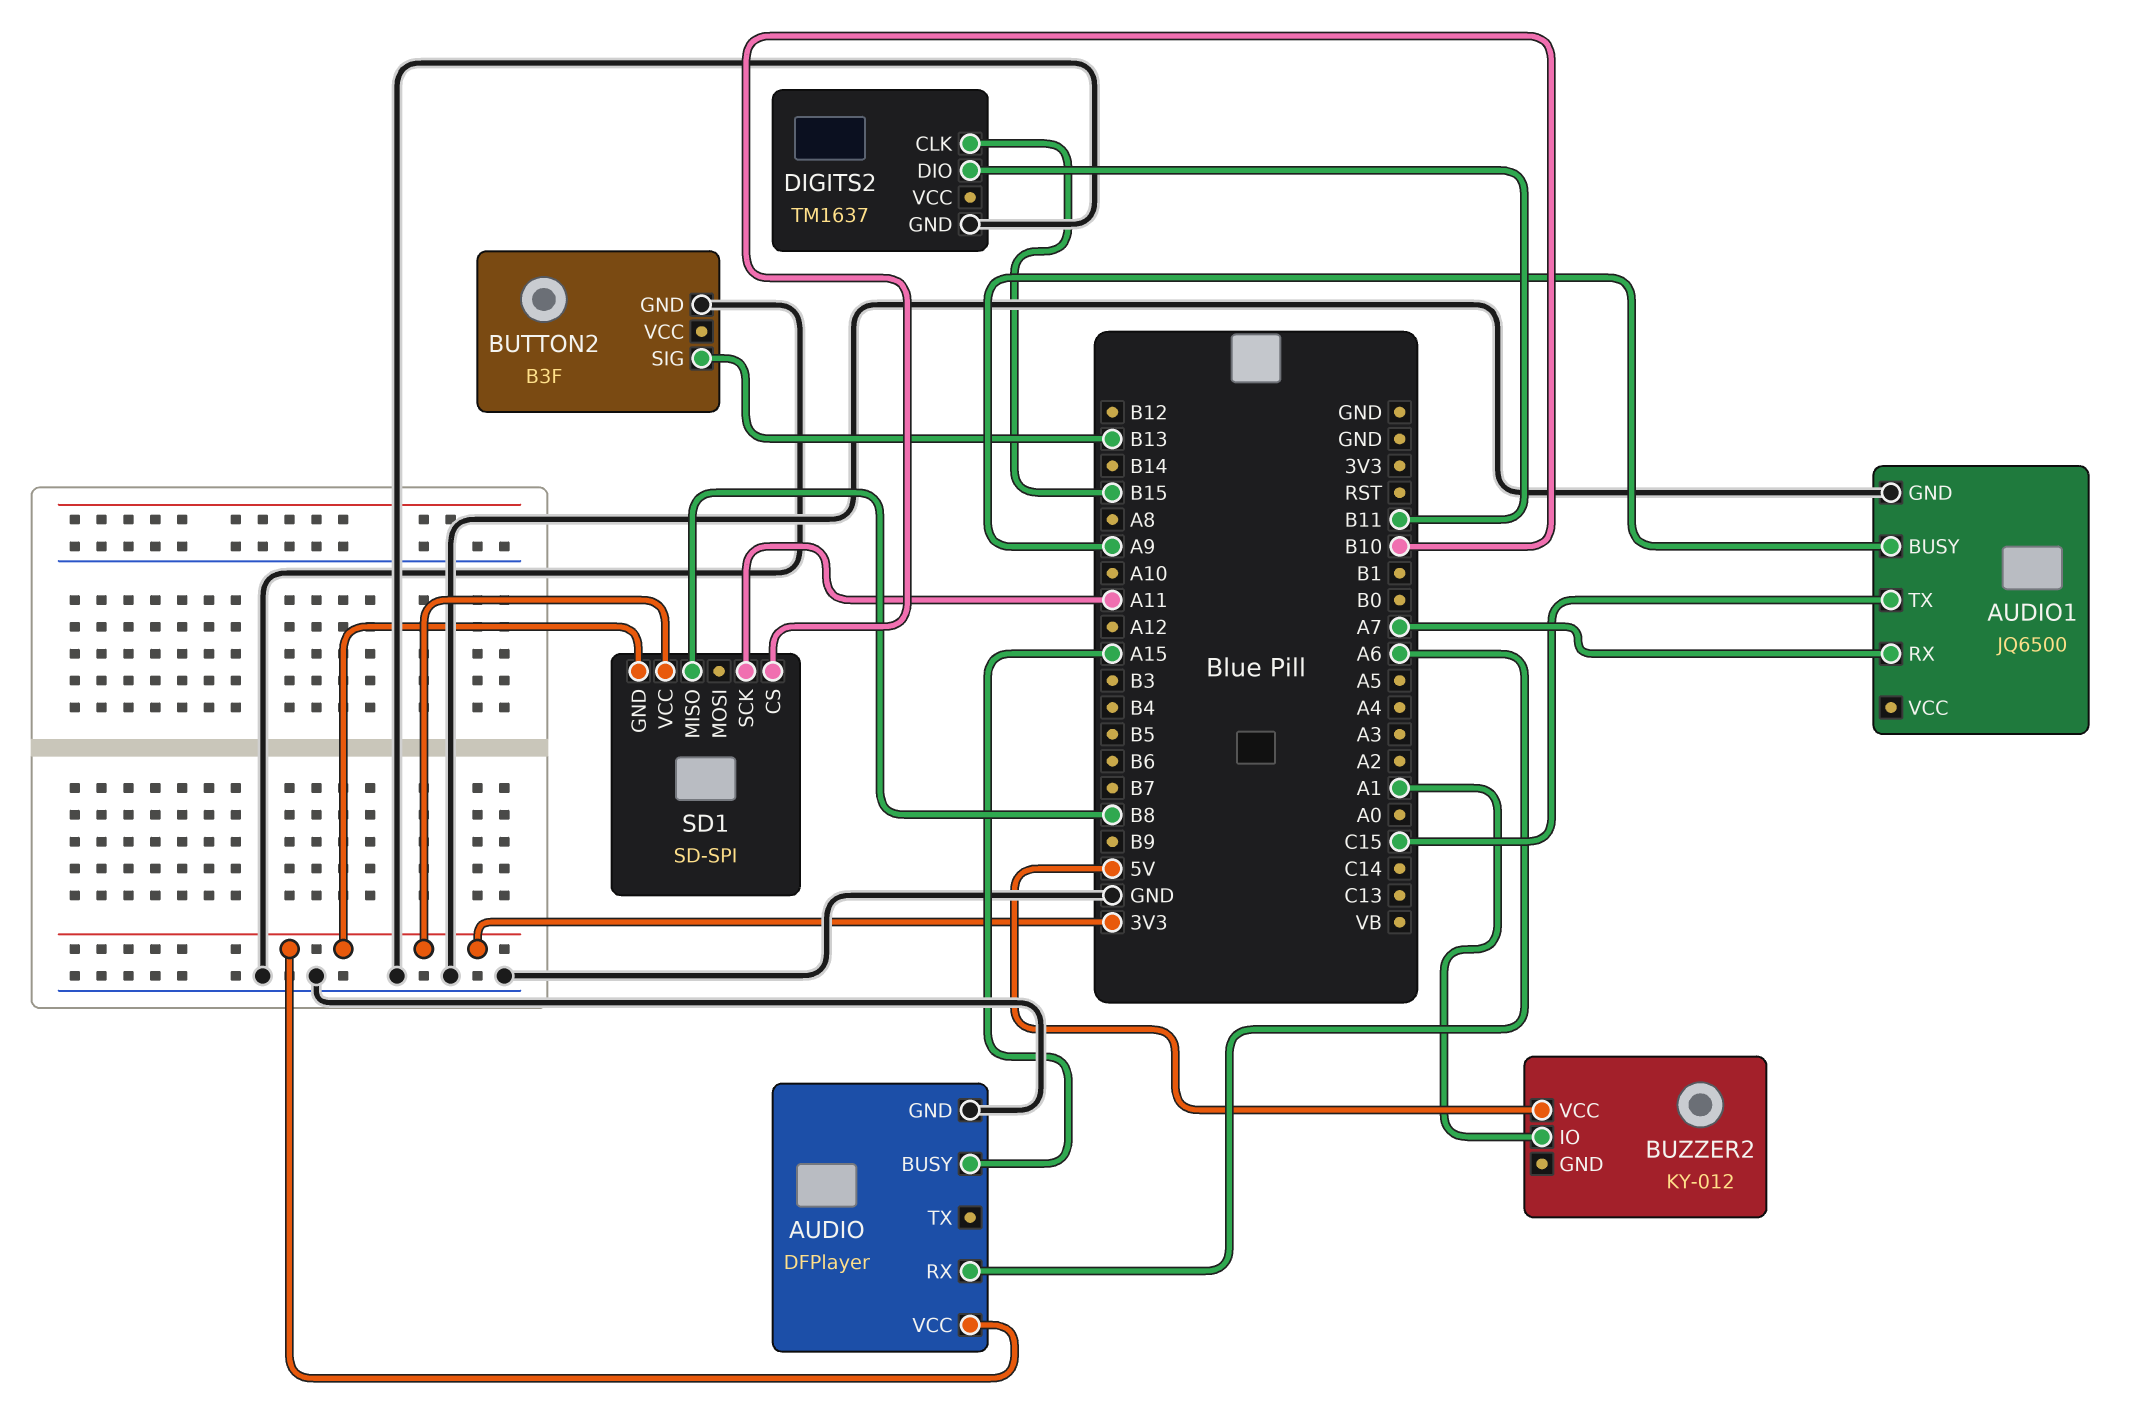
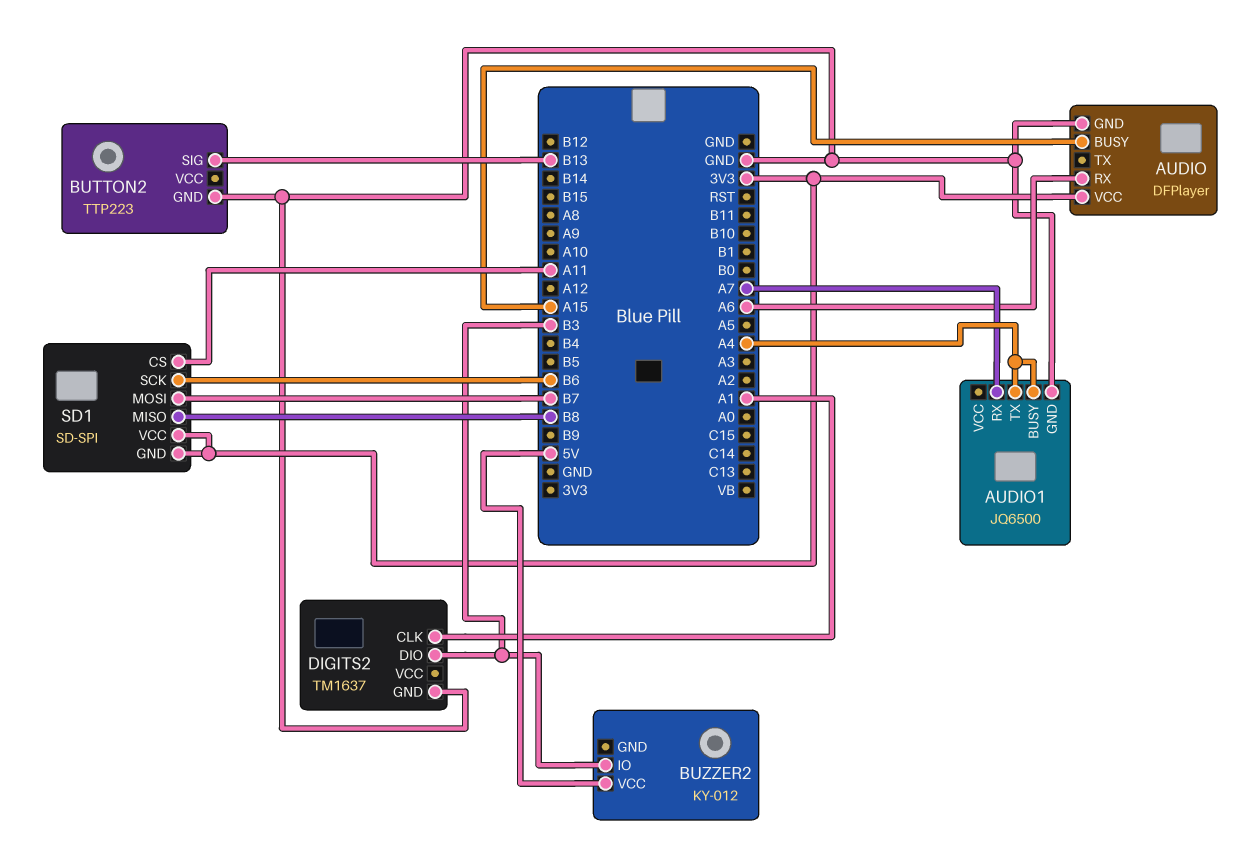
AUDIO1 pin BUSY: A9 -> A4
AUDIO1 pin TX: C15 -> A4
BUTTON2: B3F -> TTP223
BUZZER2 pin IO: A1 -> B3
DIGITS2 pin CLK: B15 -> A1
DIGITS2 pin DIO: B11 -> B3
SD1 pin CS: B10 -> A11
SD1 pin MOSI: none -> B7
SD1 pin SCK: A11 -> B6

